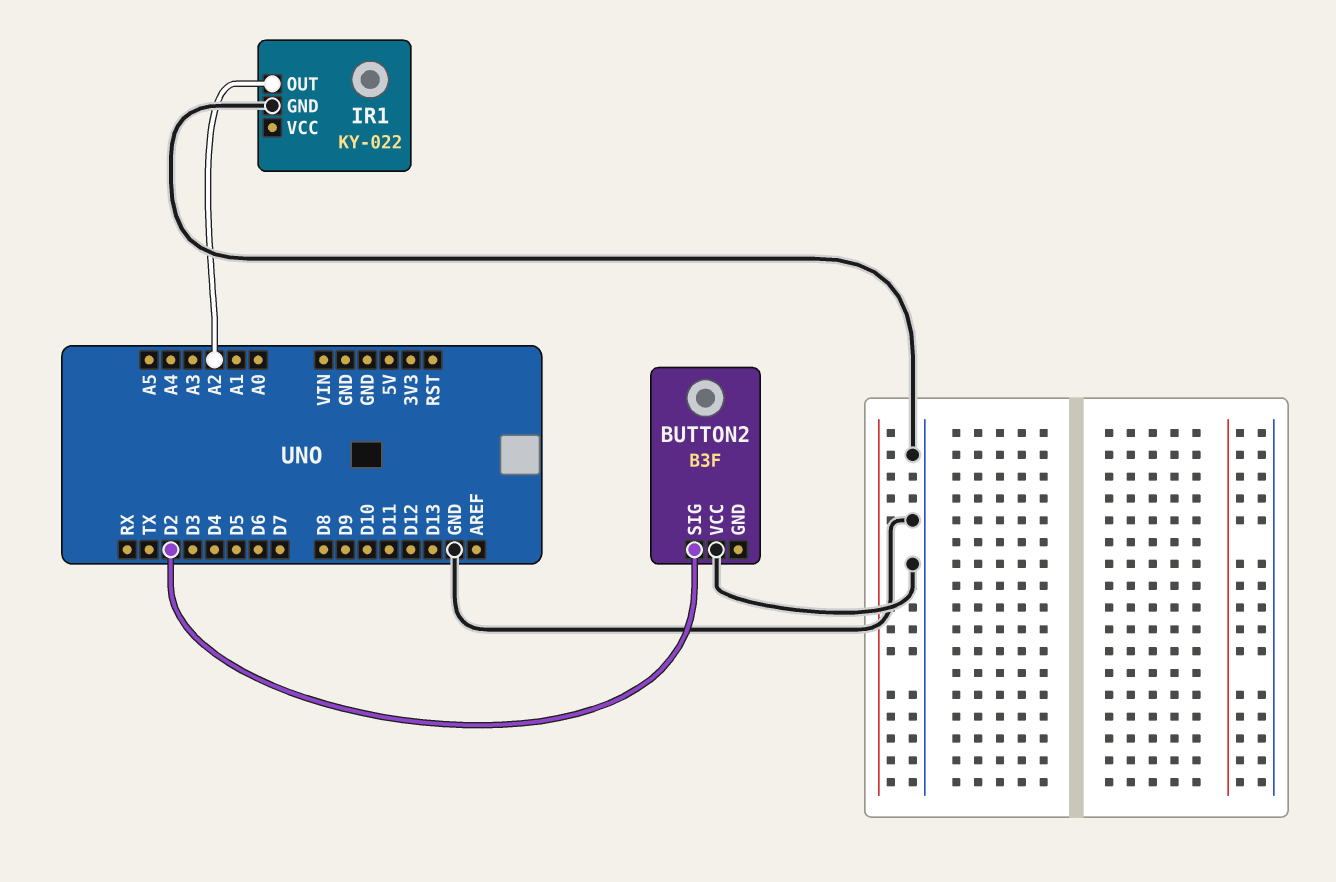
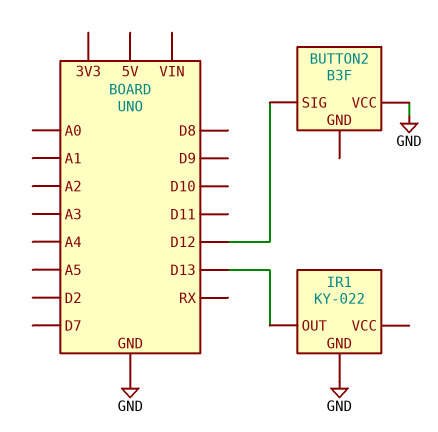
BUTTON2 pin SIG: D2 -> D12
IR1 pin OUT: A2 -> D13

